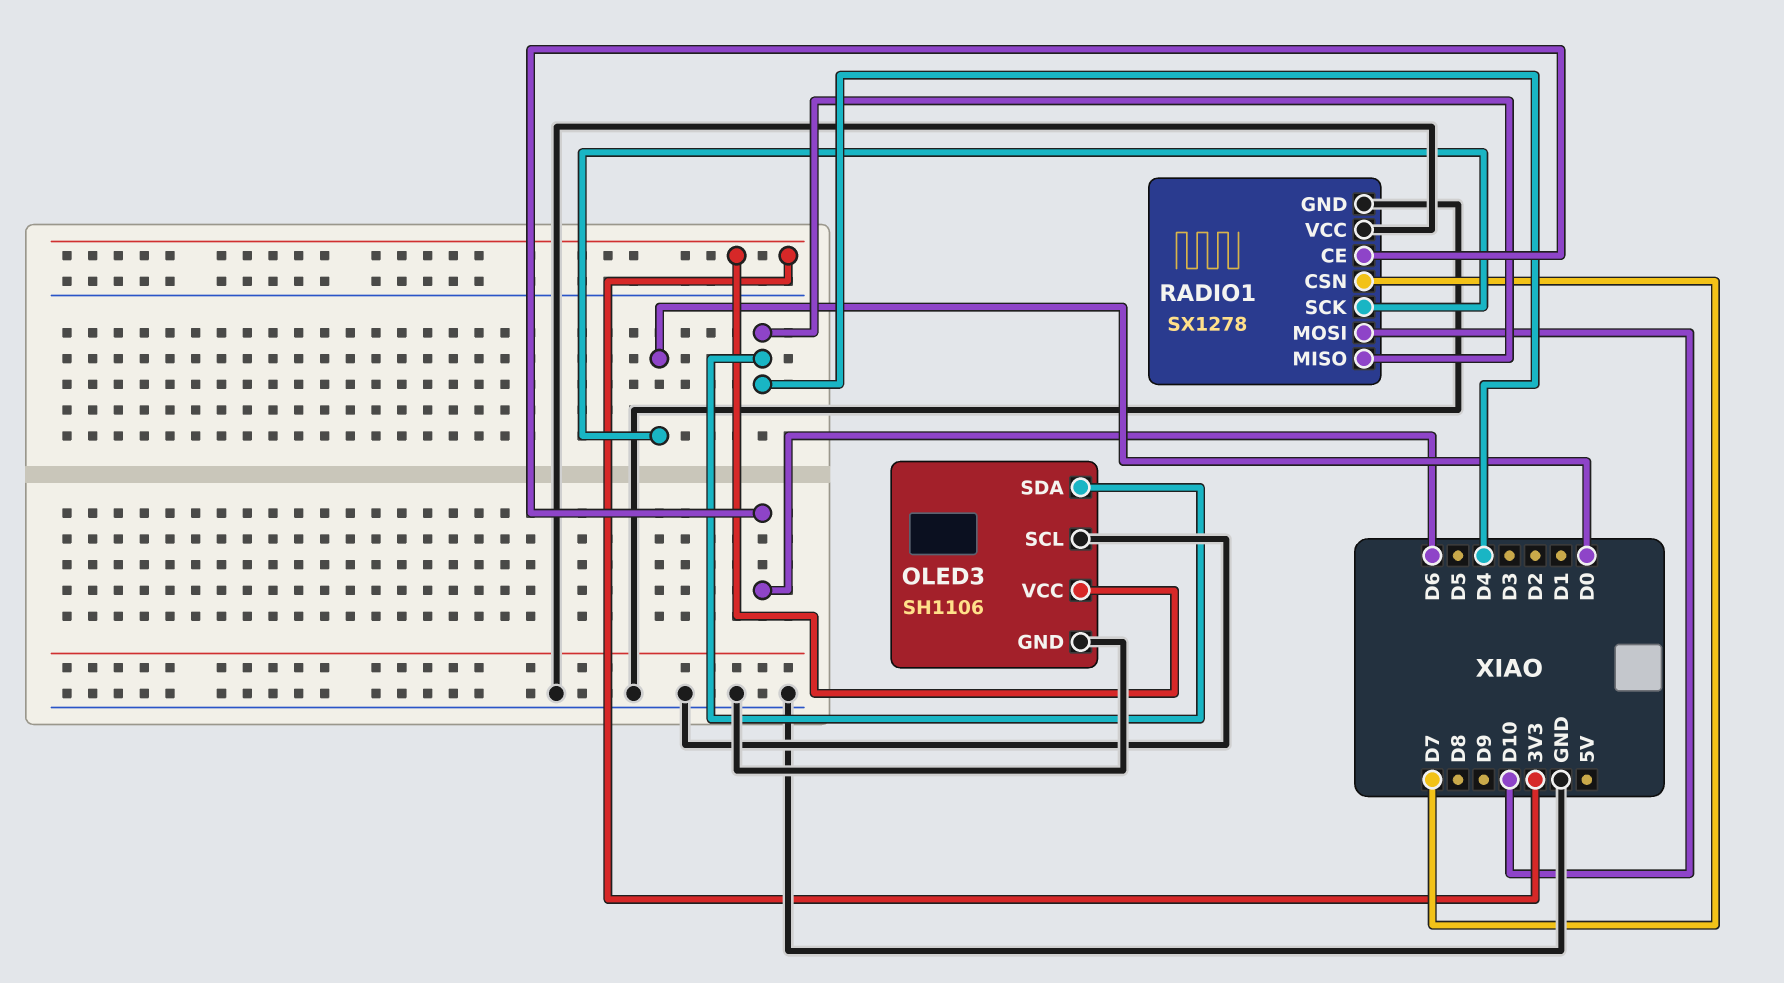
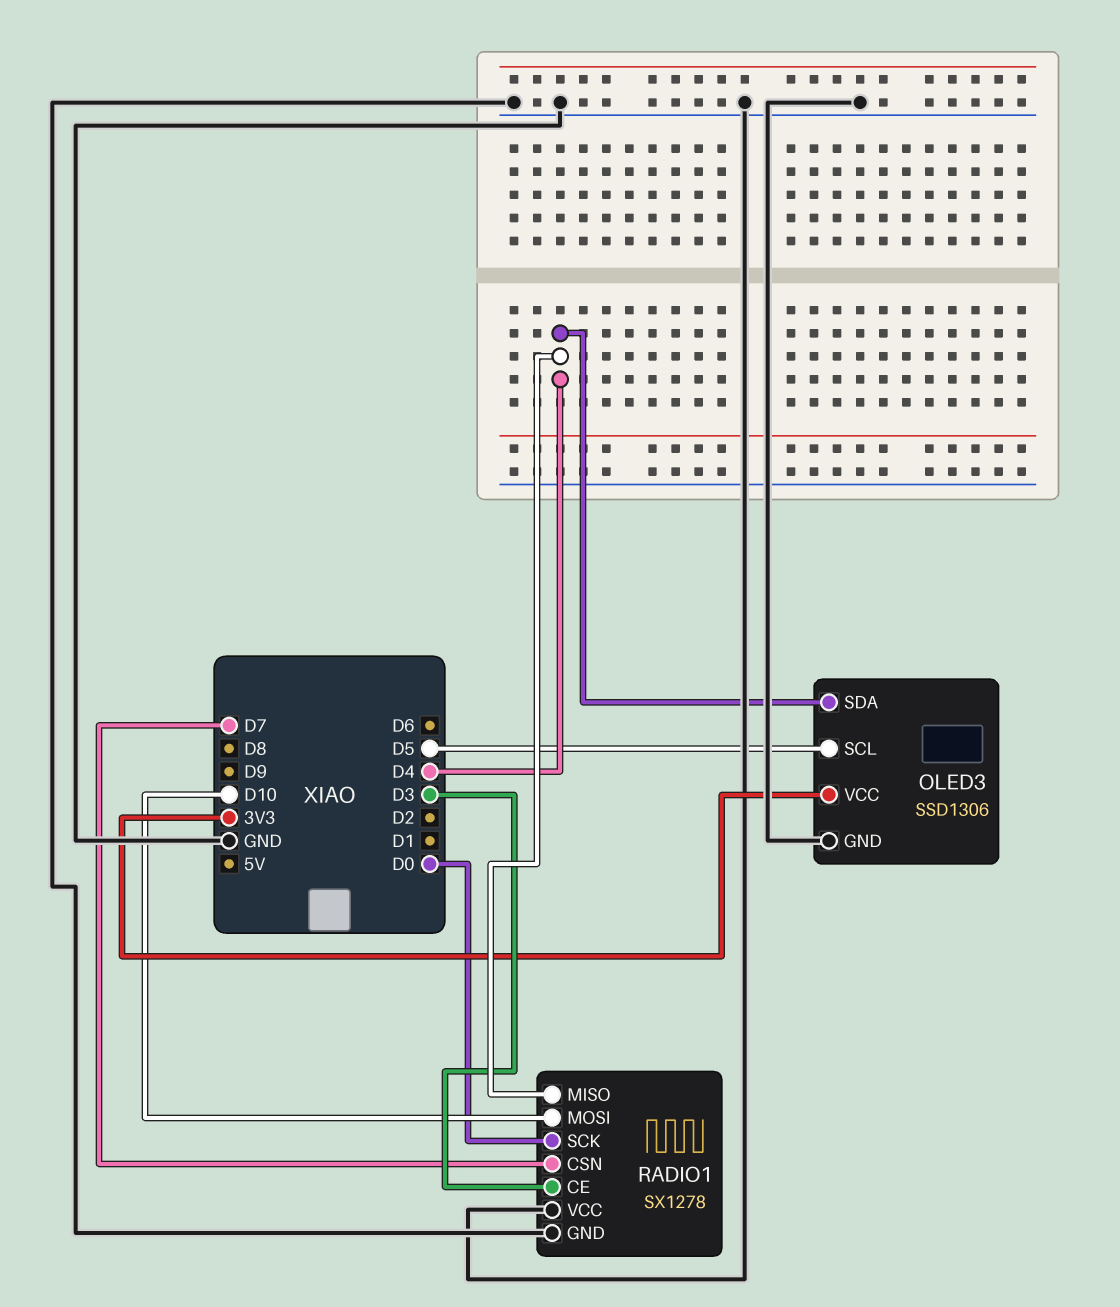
OLED3: SH1106 -> SSD1306
OLED3 pin SCL: GND -> D5
RADIO1 pin CE: D6 -> D3

